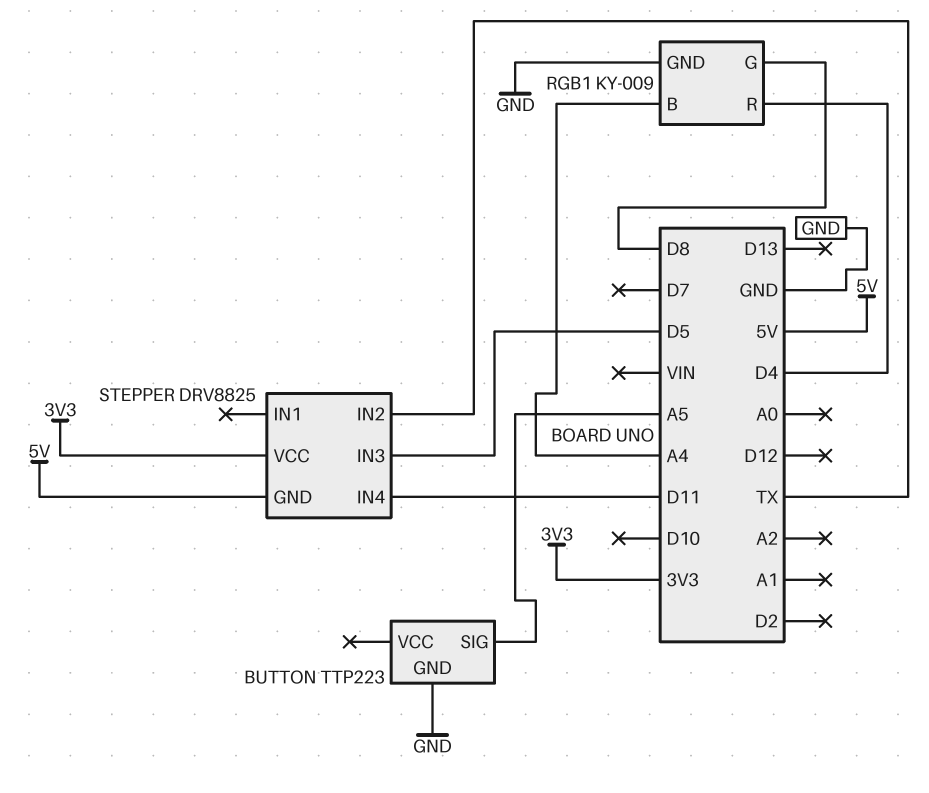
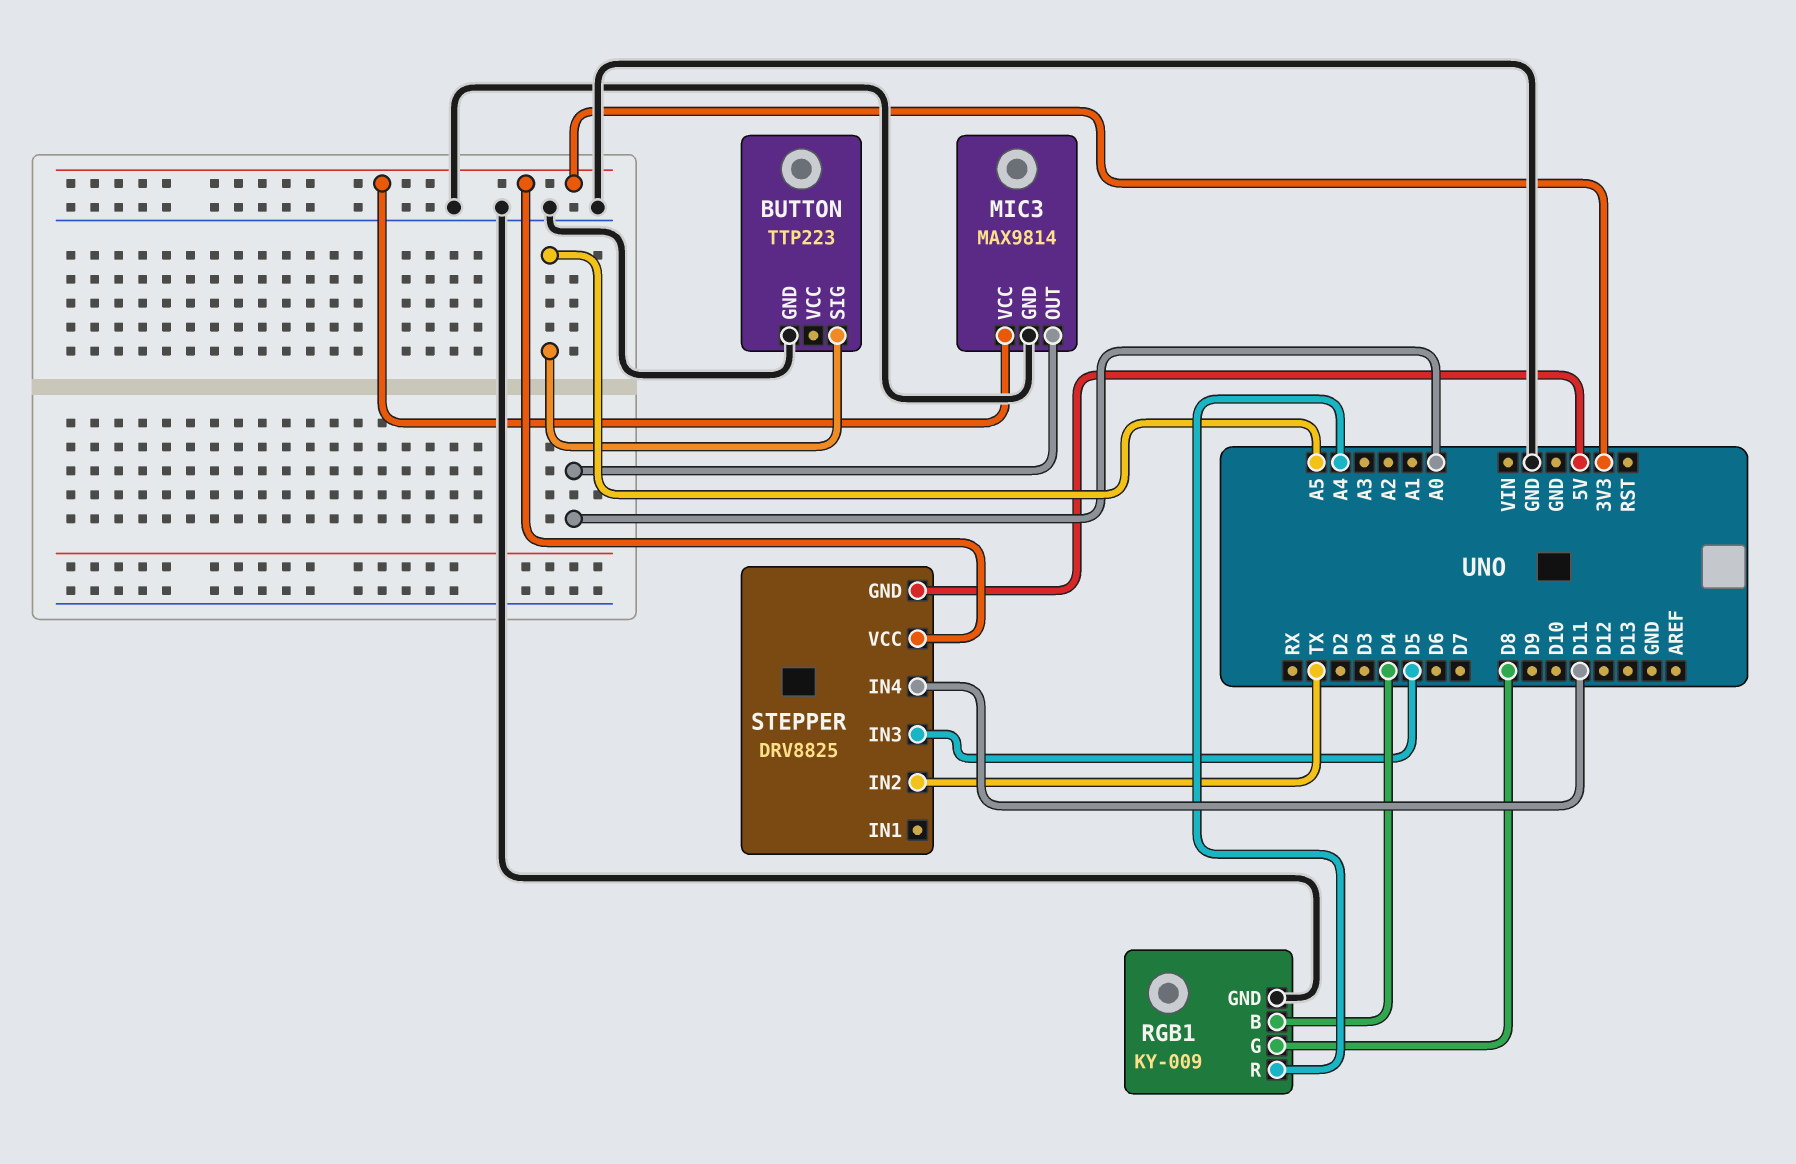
MIC3: none -> MAX9814
MIC3 pin GND: none -> GND
MIC3 pin OUT: none -> A0
MIC3 pin VCC: none -> 3V3
RGB1 pin B: A4 -> D4
RGB1 pin R: D4 -> A4

